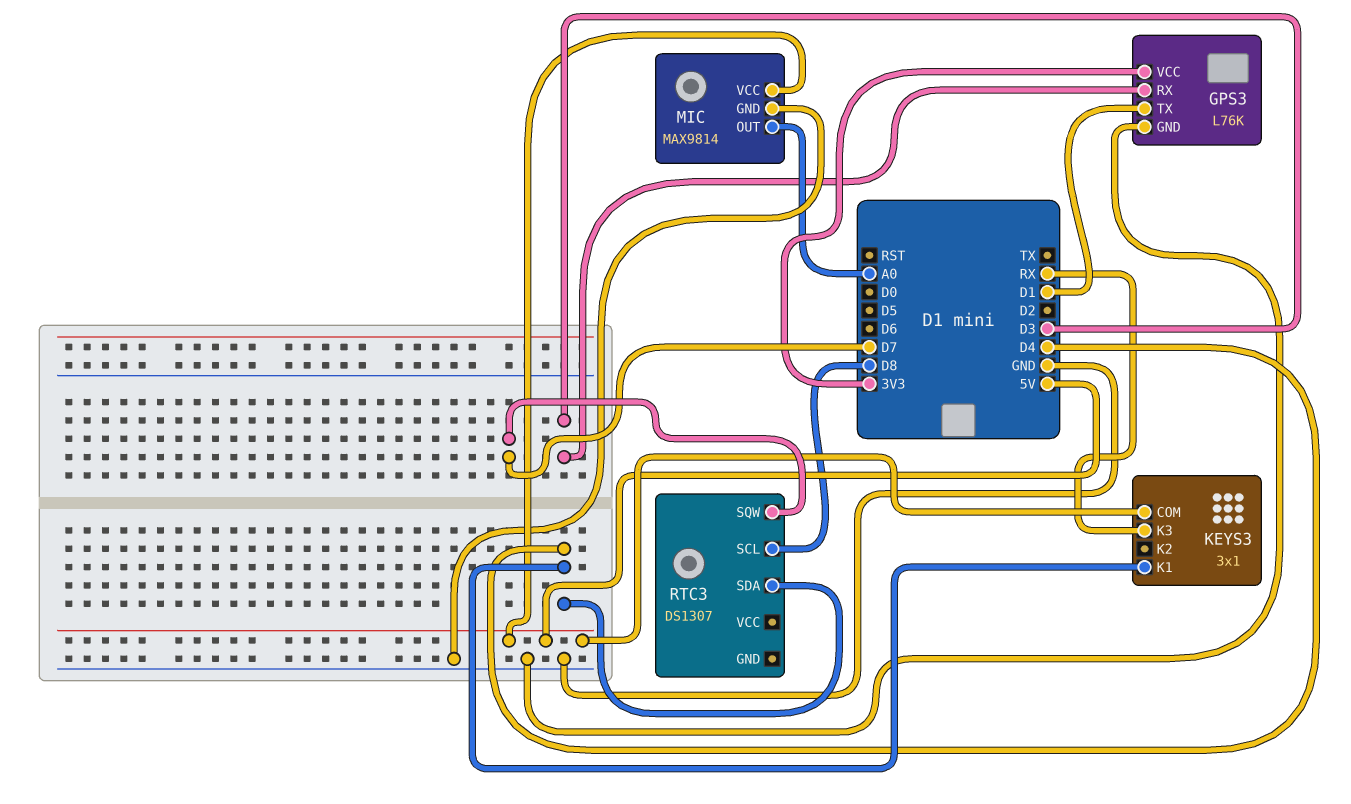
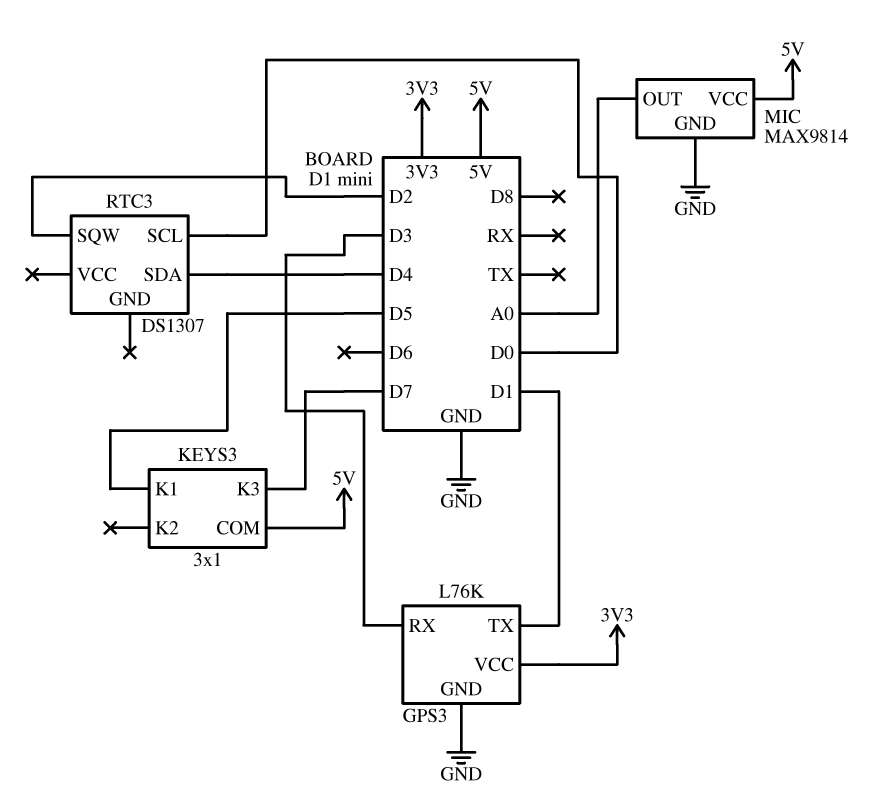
KEYS3 pin K1: D4 -> D5
KEYS3 pin K3: RX -> D7
RTC3 pin SCL: D8 -> D0
RTC3 pin SQW: D7 -> D2

